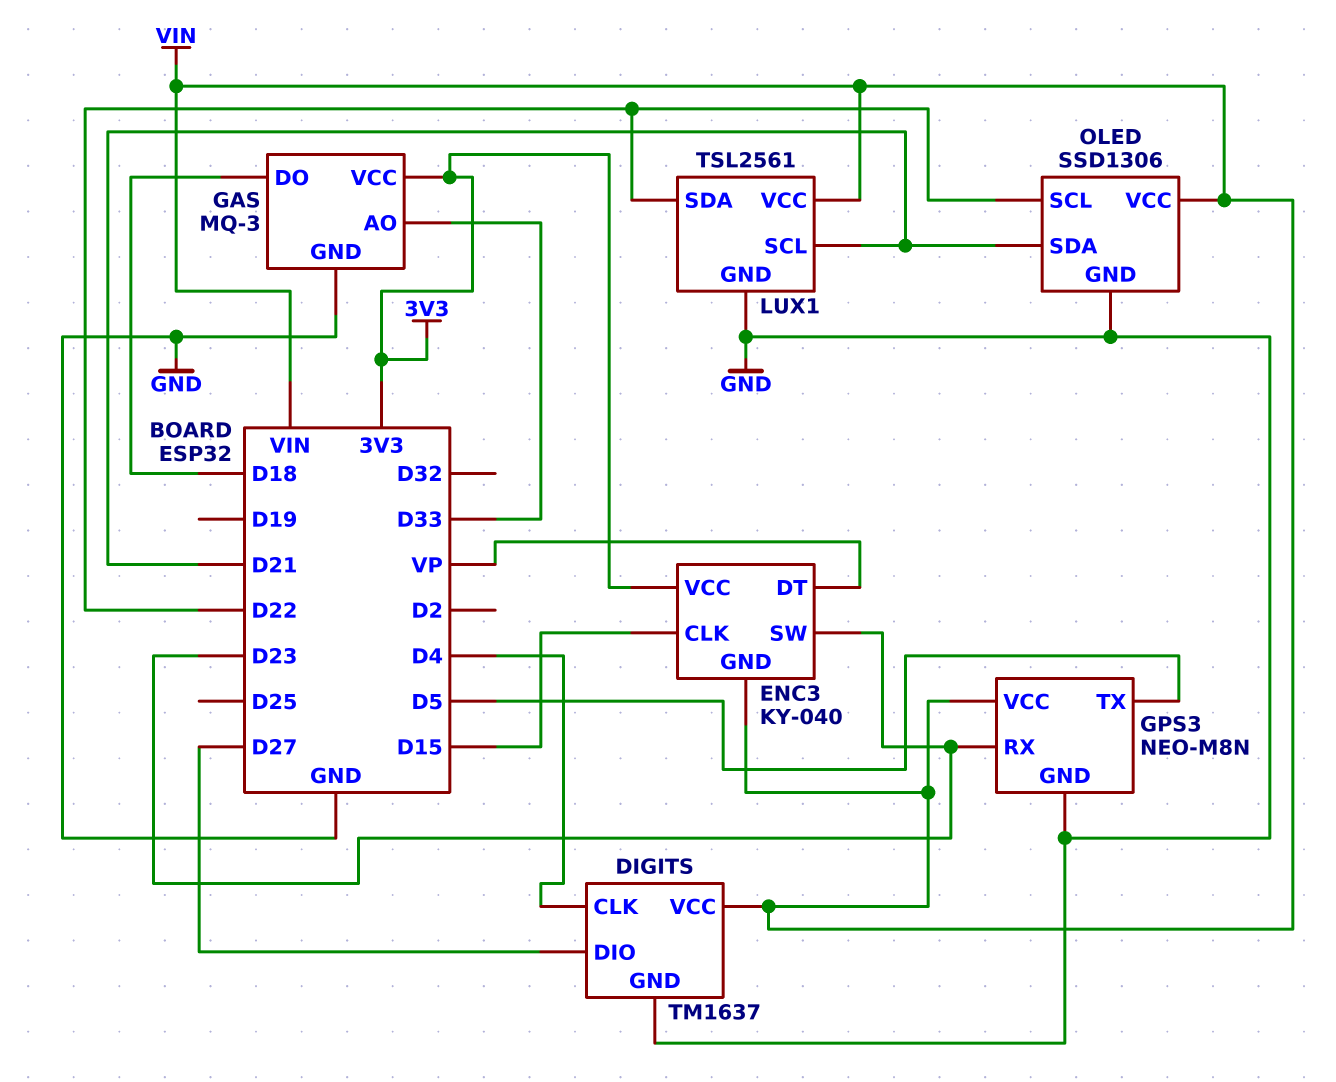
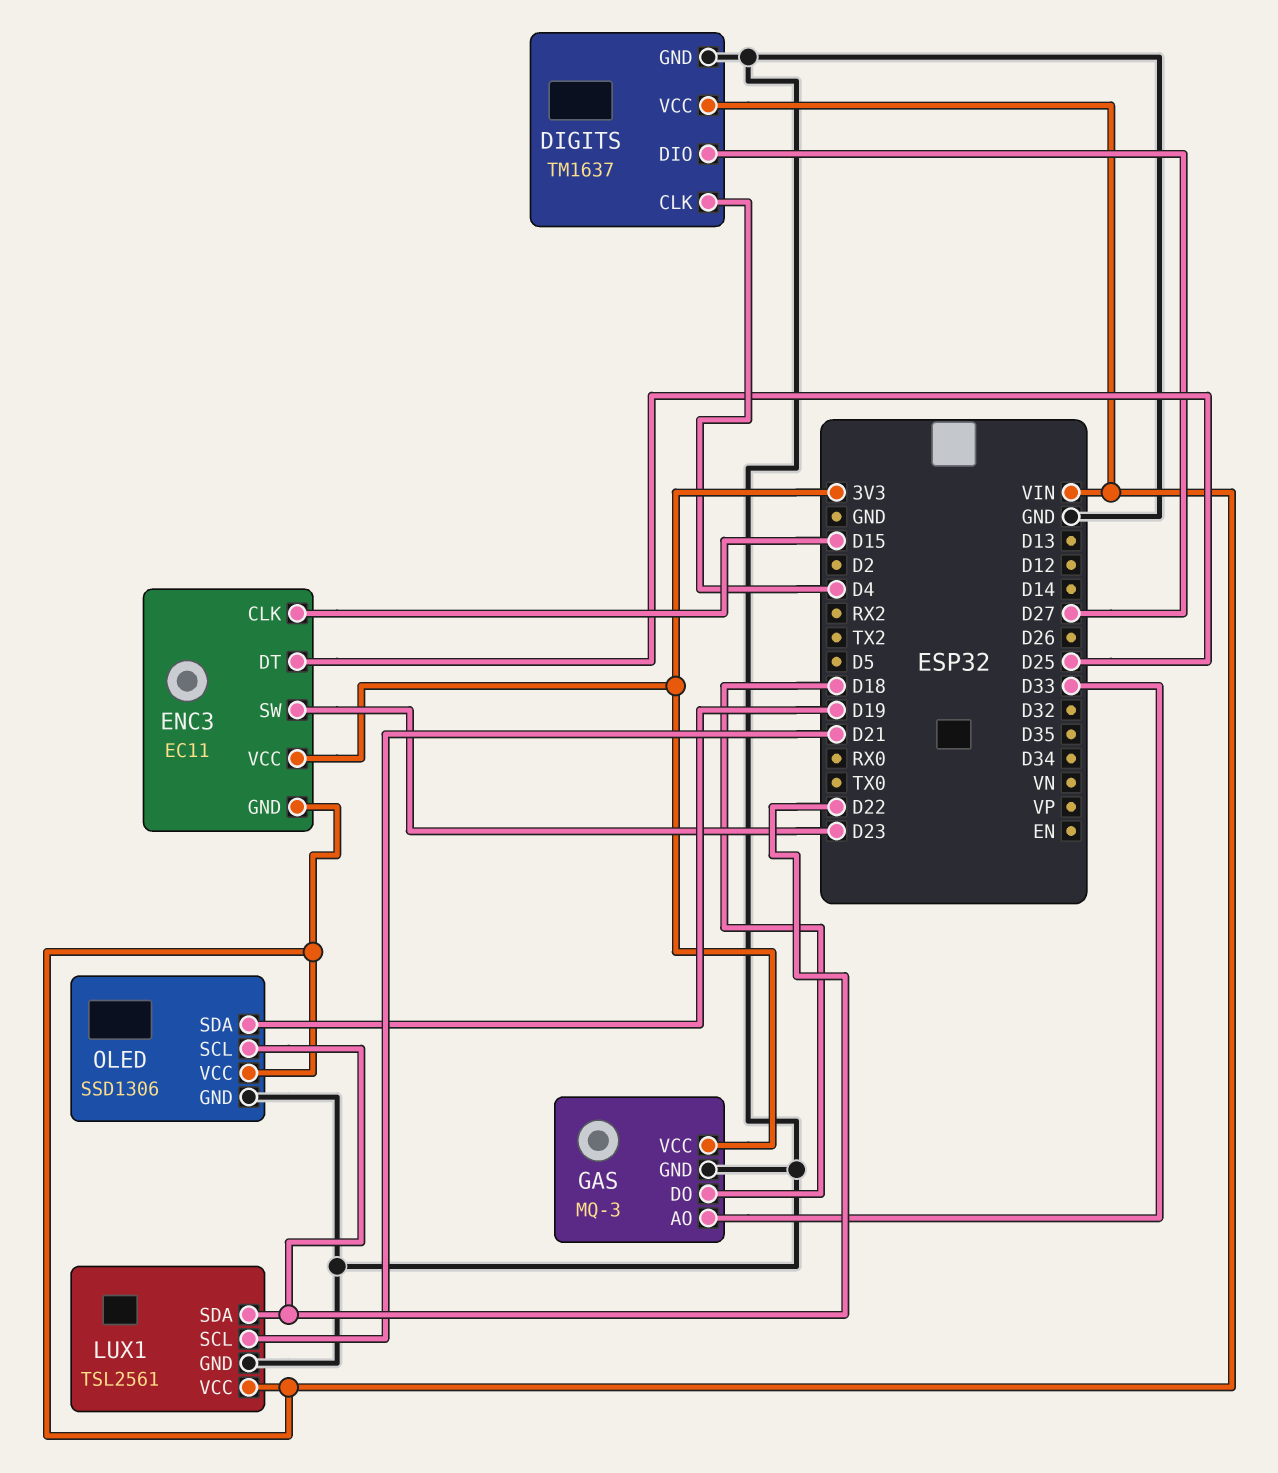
ENC3: KY-040 -> EC11
ENC3 pin DT: VP -> D25
GPS3: NEO-M8N -> none
GPS3 pin GND: GND -> none
GPS3 pin RX: D23 -> none
GPS3 pin TX: D5 -> none
GPS3 pin VCC: VIN -> none
OLED pin SDA: D21 -> D19

